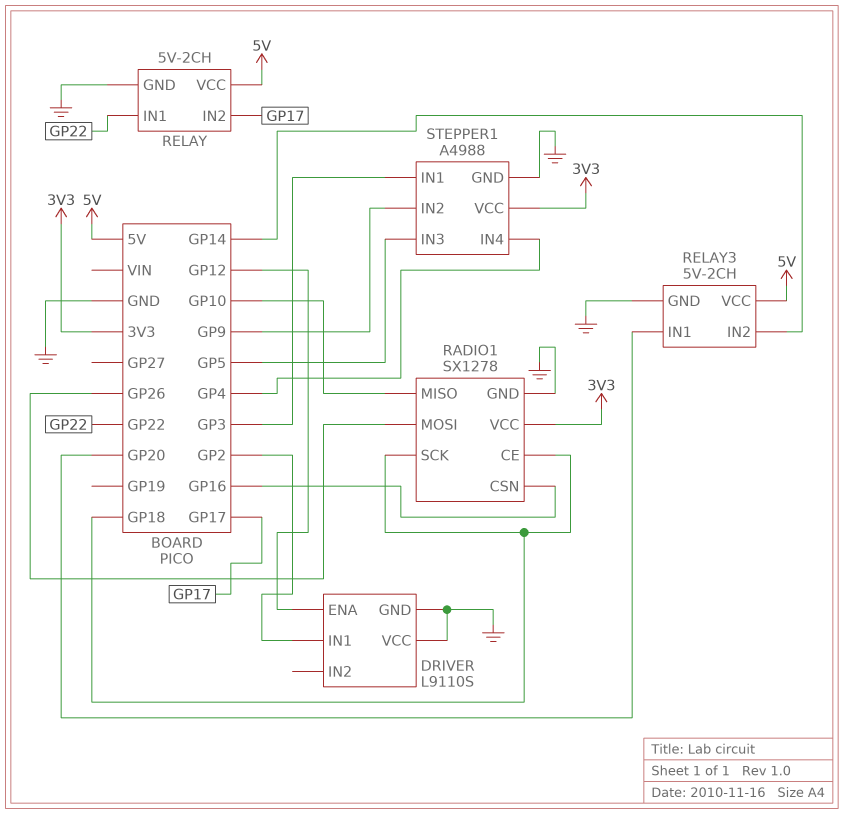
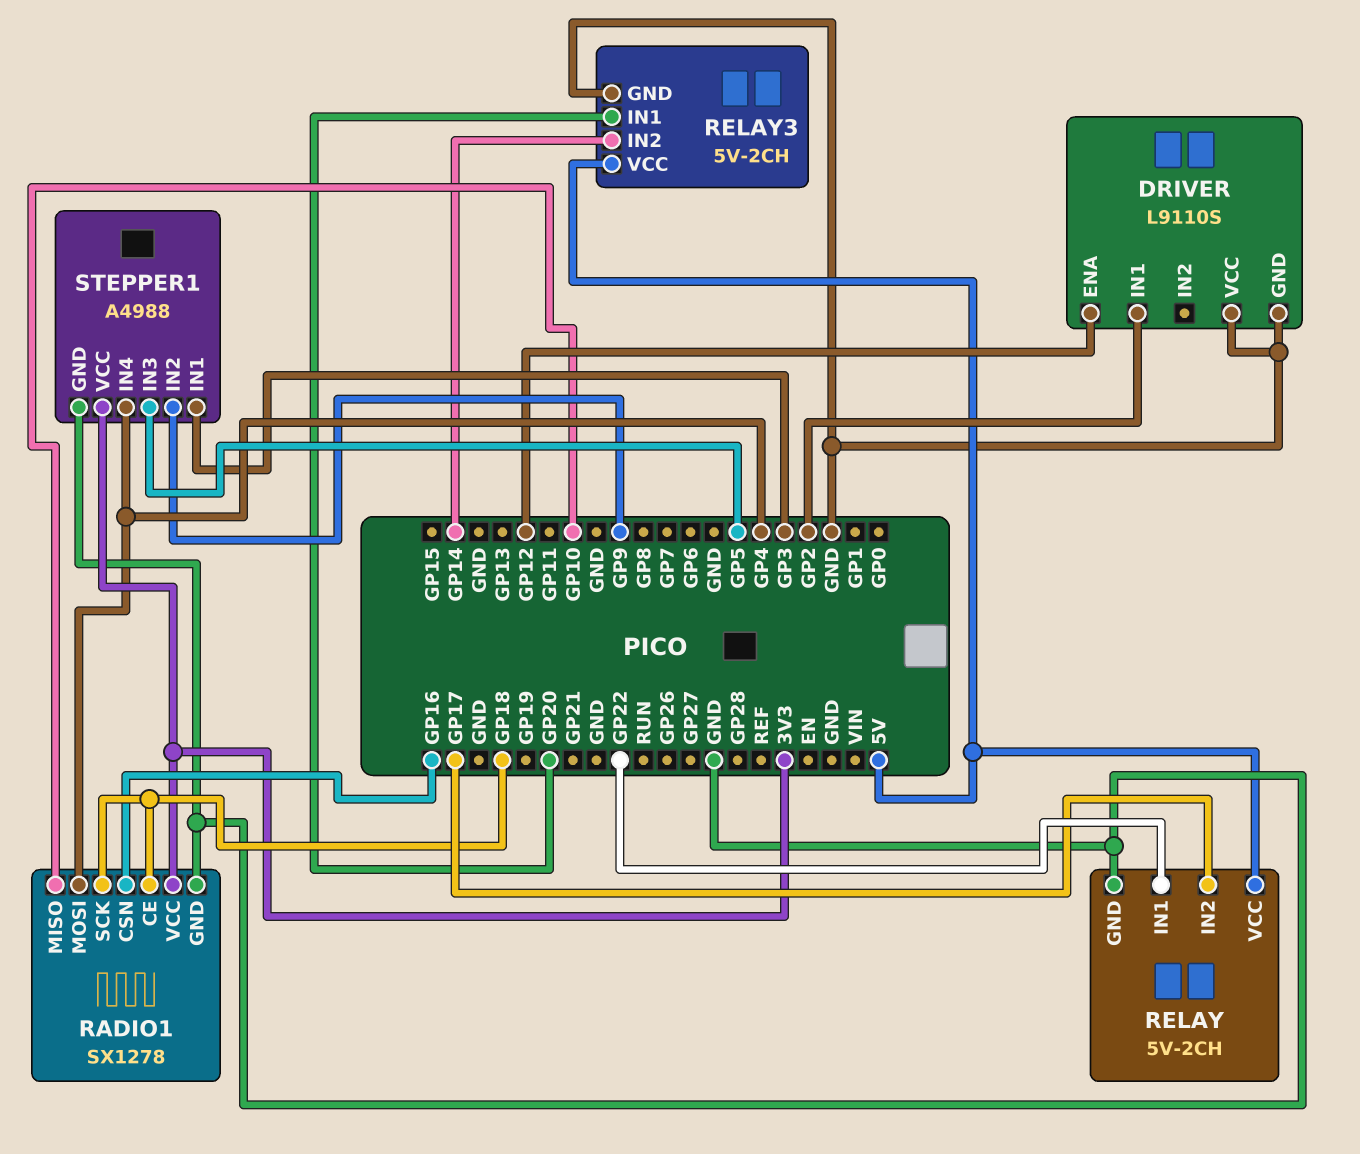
RADIO1 pin MOSI: GP26 -> GP4

